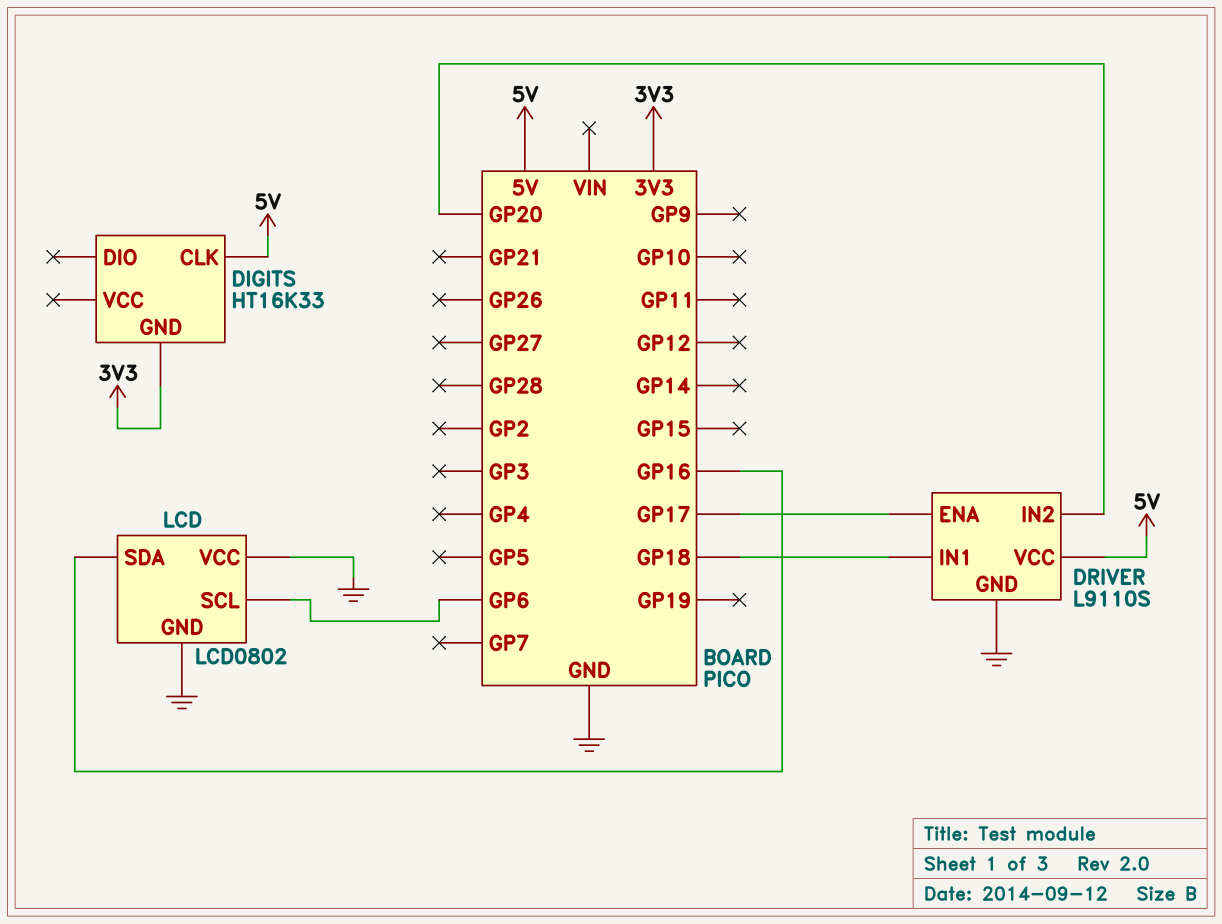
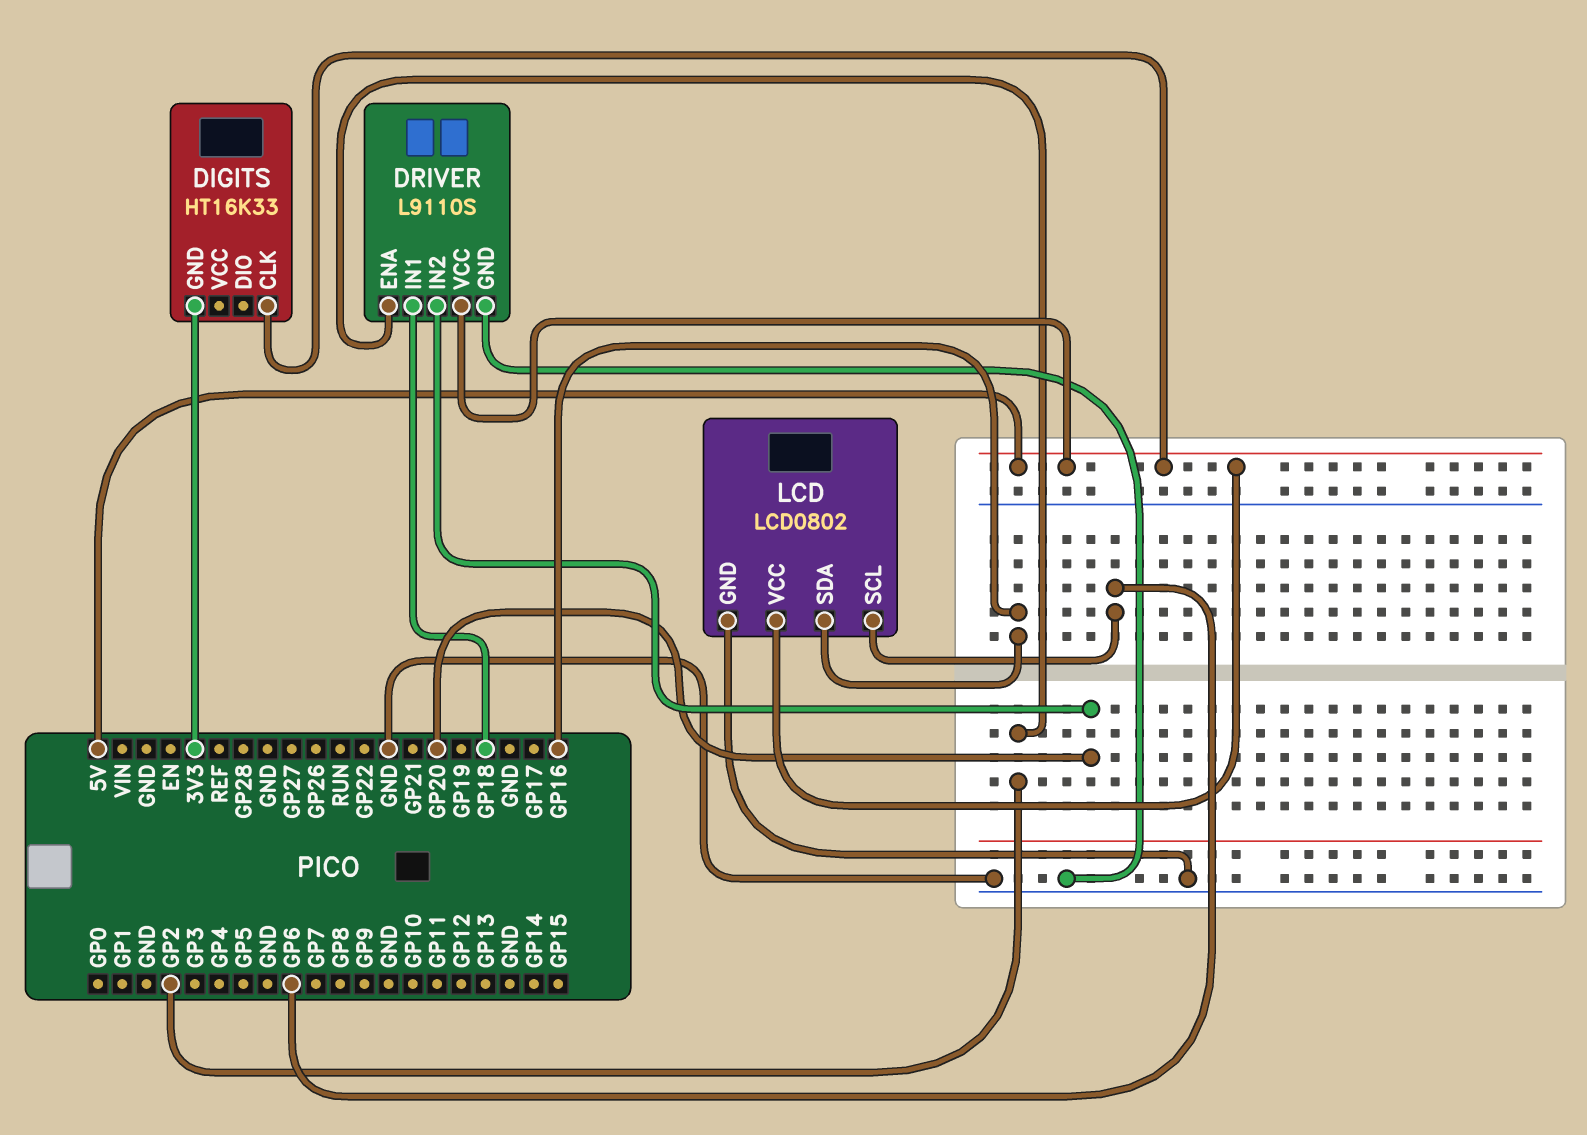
DRIVER pin ENA: GP17 -> GP2
LCD pin VCC: GND -> 5V

